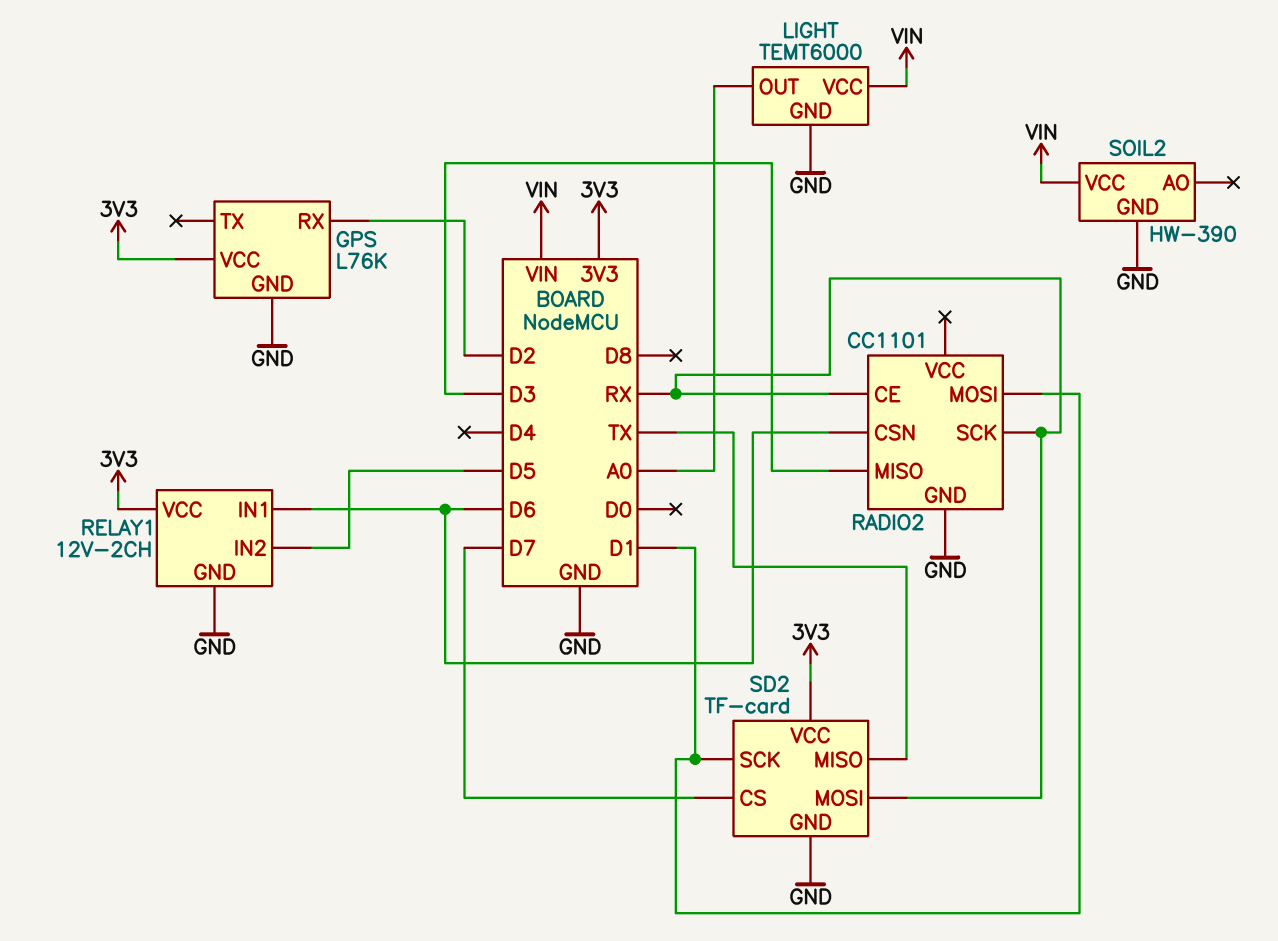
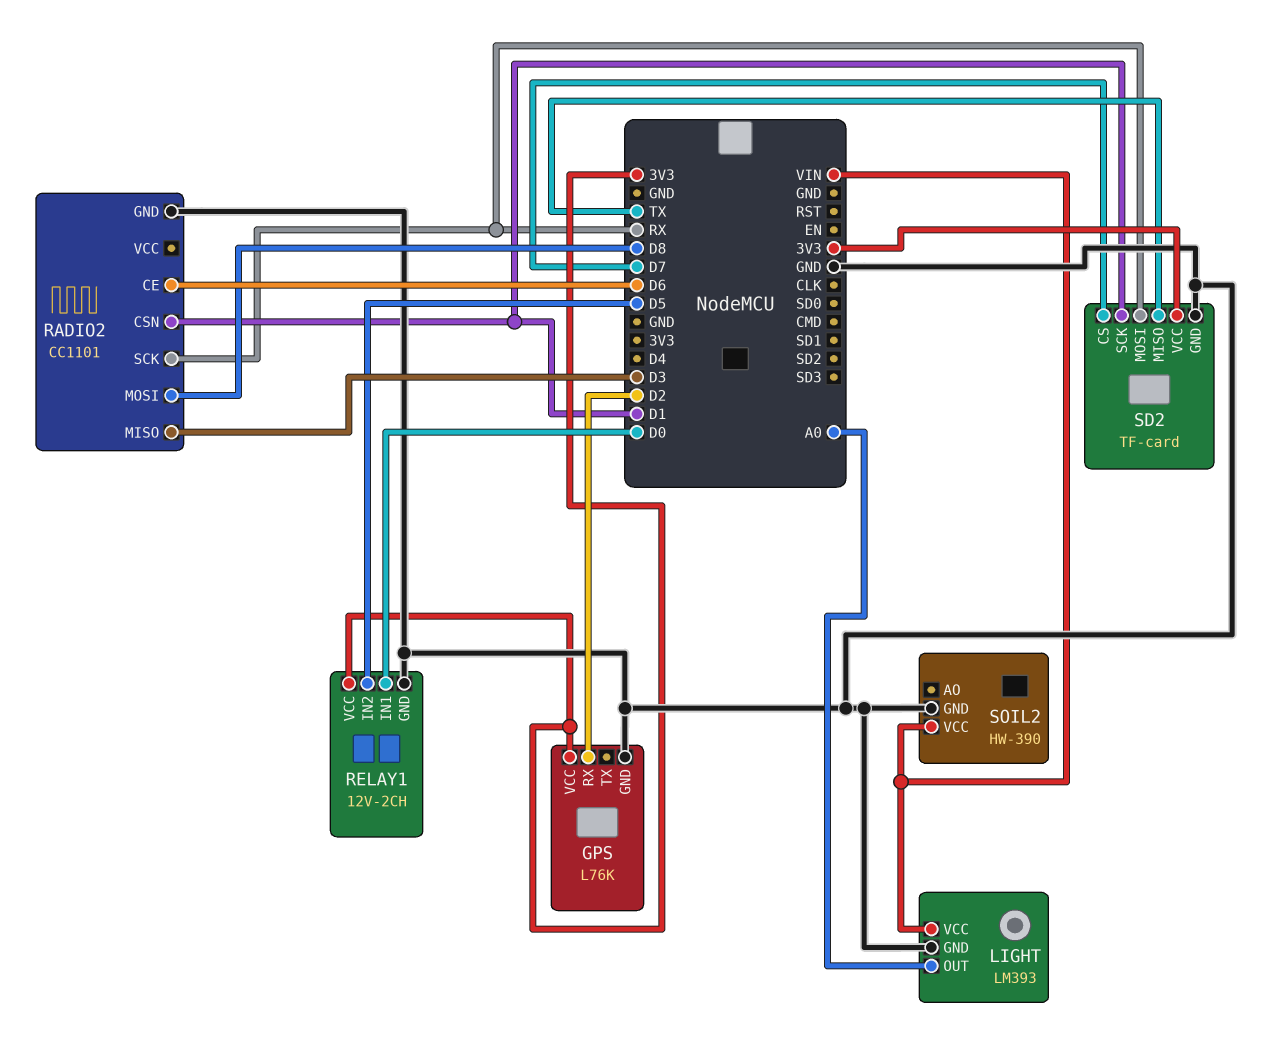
LIGHT: TEMT6000 -> LM393
RADIO2 pin CE: RX -> D6
RADIO2 pin CSN: D6 -> D1
RADIO2 pin MOSI: D1 -> D8
RELAY1 pin IN1: D6 -> D0

